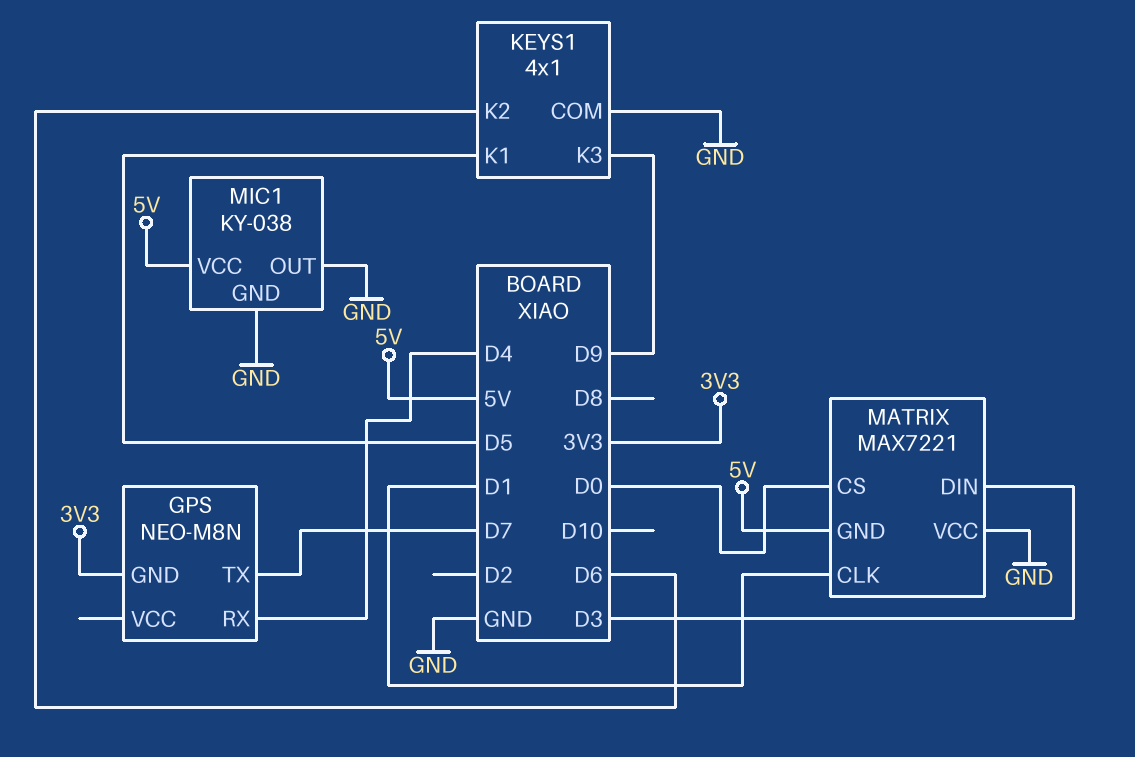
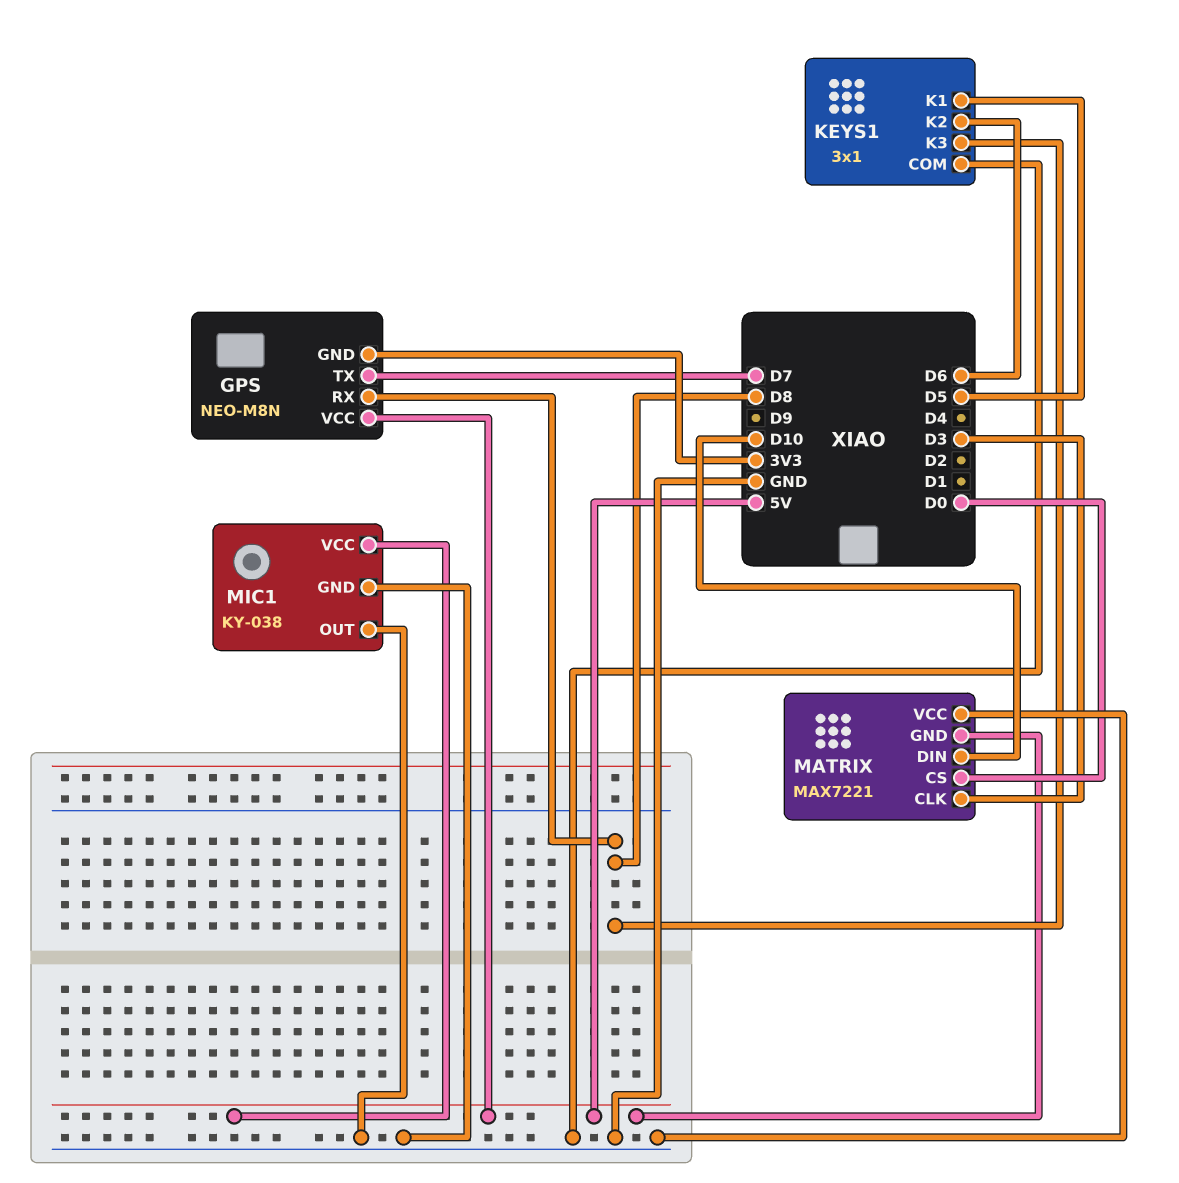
GPS pin RX: D4 -> D8
GPS pin VCC: none -> 5V
KEYS1: 4x1 -> 3x1
KEYS1 pin K3: D9 -> D8
MATRIX pin CLK: D1 -> D3
MATRIX pin DIN: D3 -> D10

